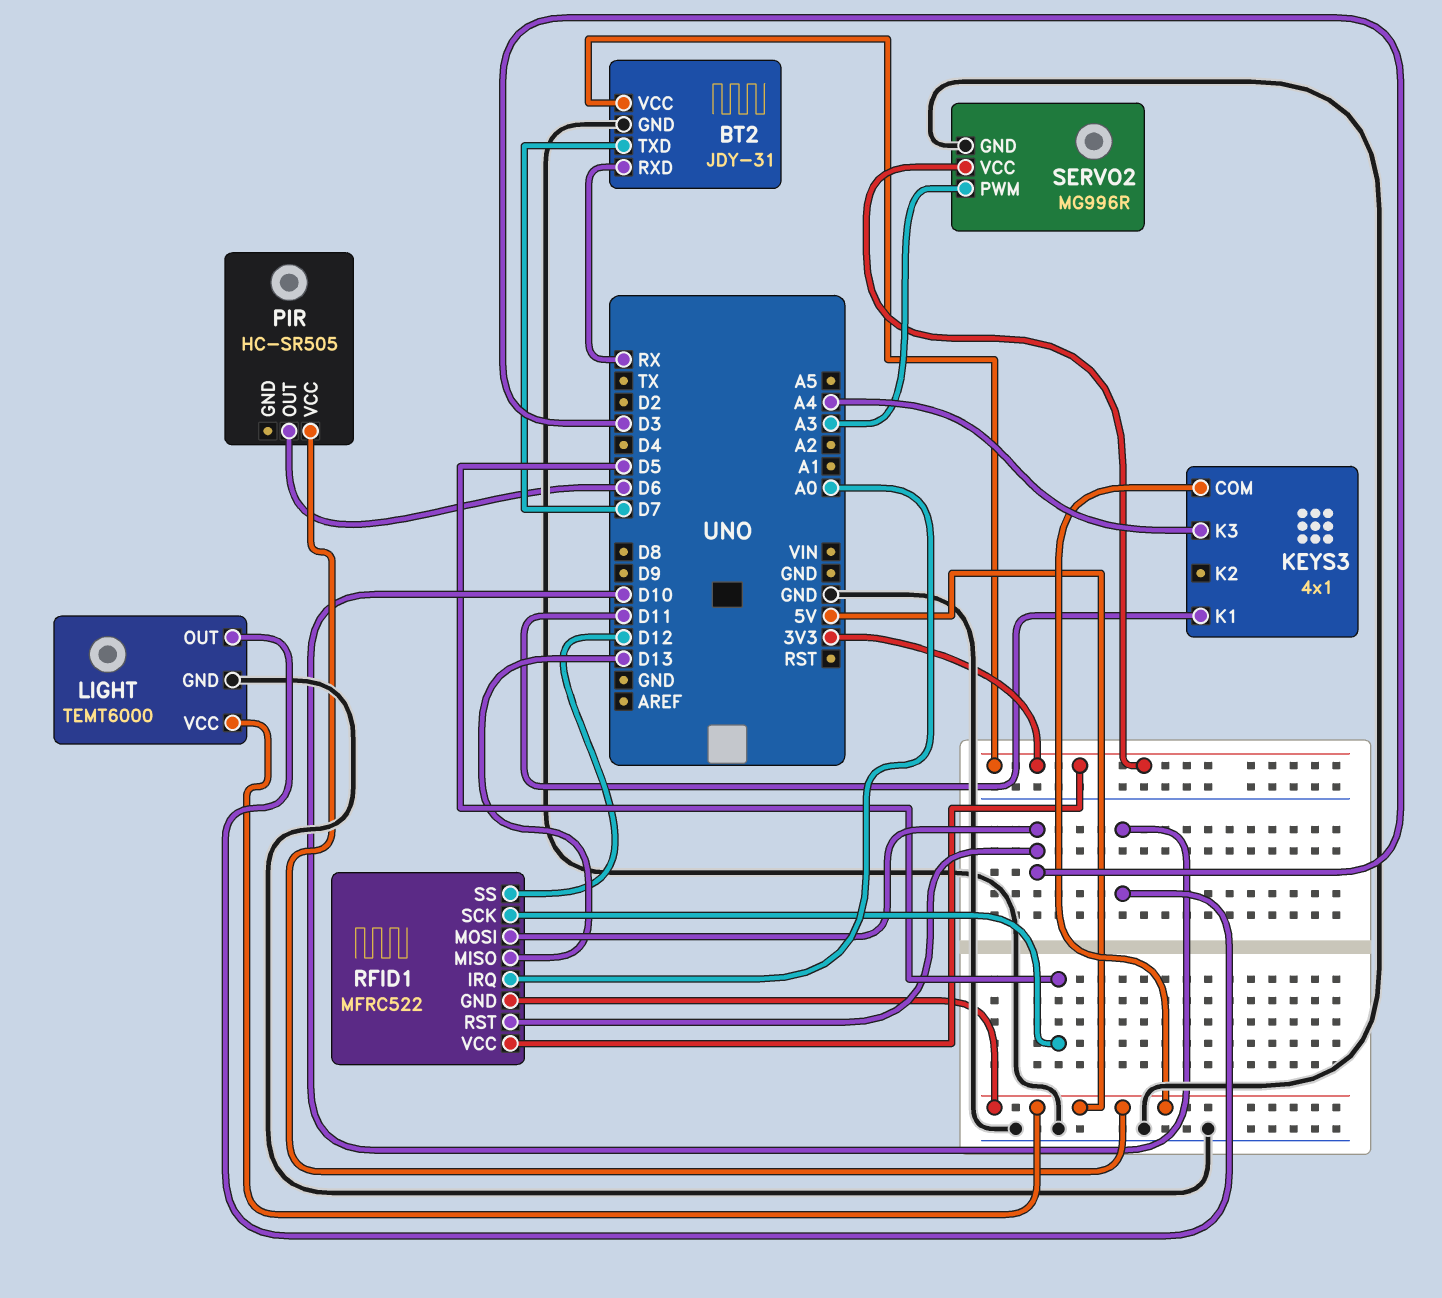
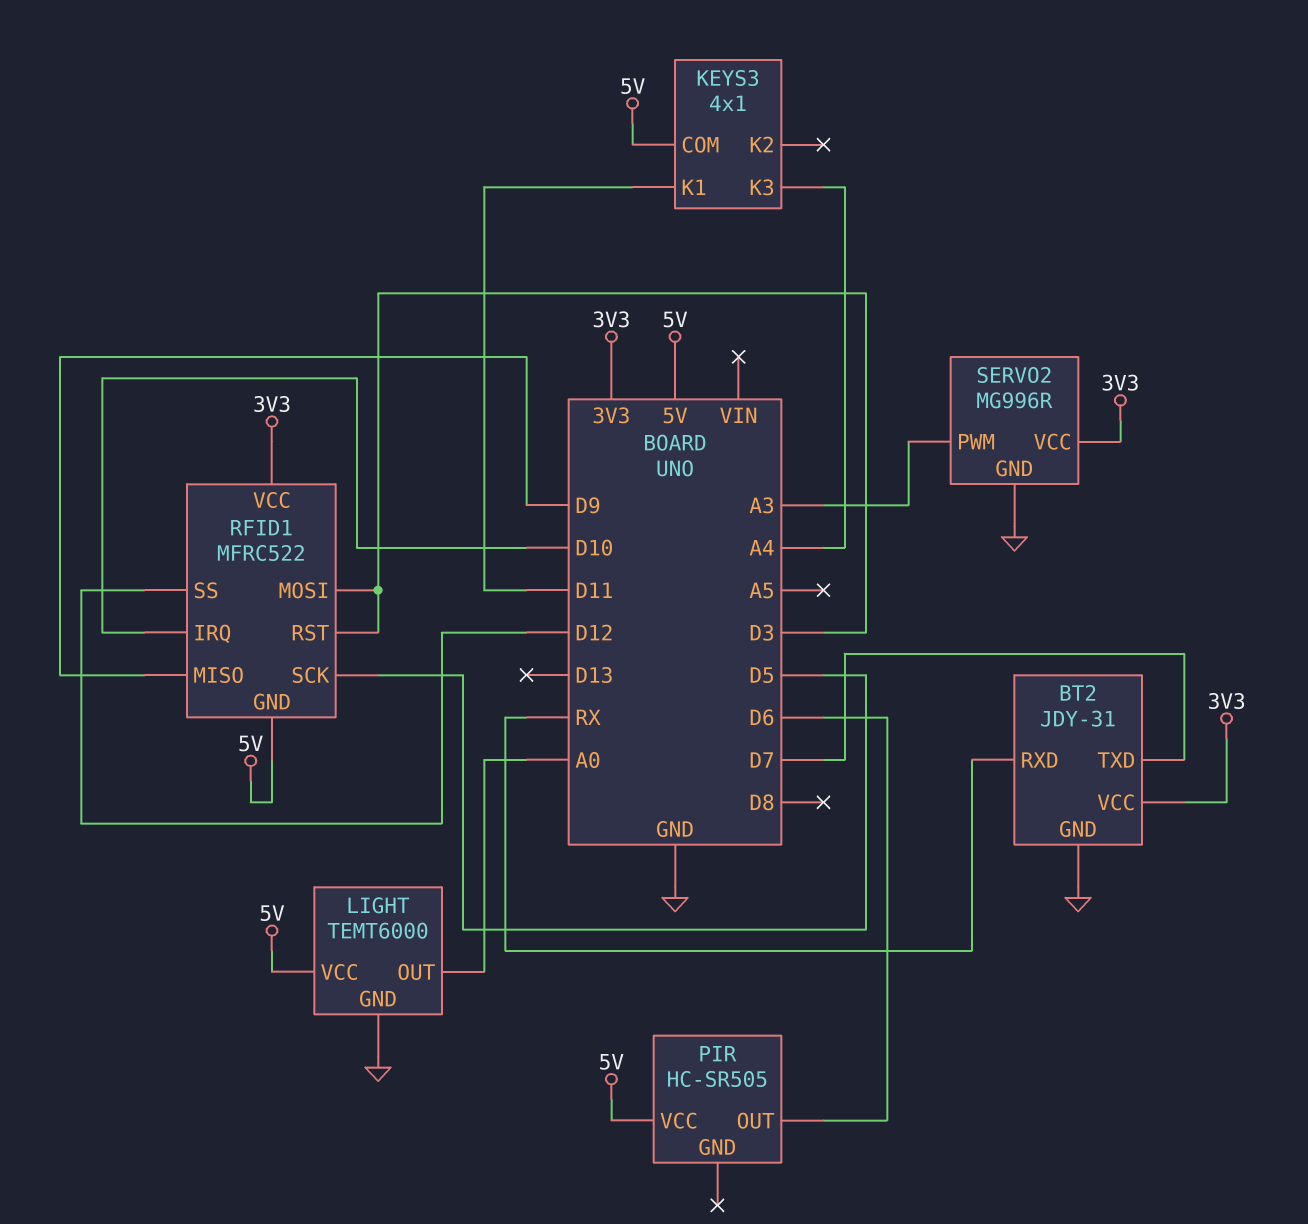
LIGHT pin OUT: D10 -> A0
RFID1 pin IRQ: A0 -> D10
RFID1 pin MISO: D13 -> D9

